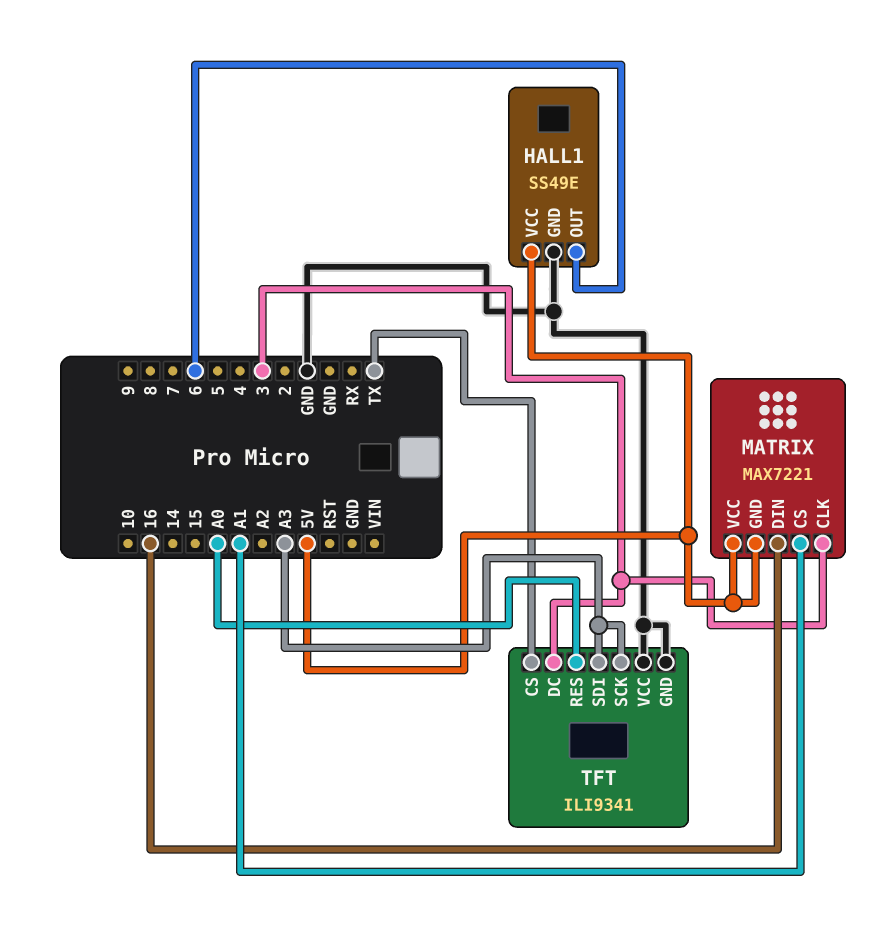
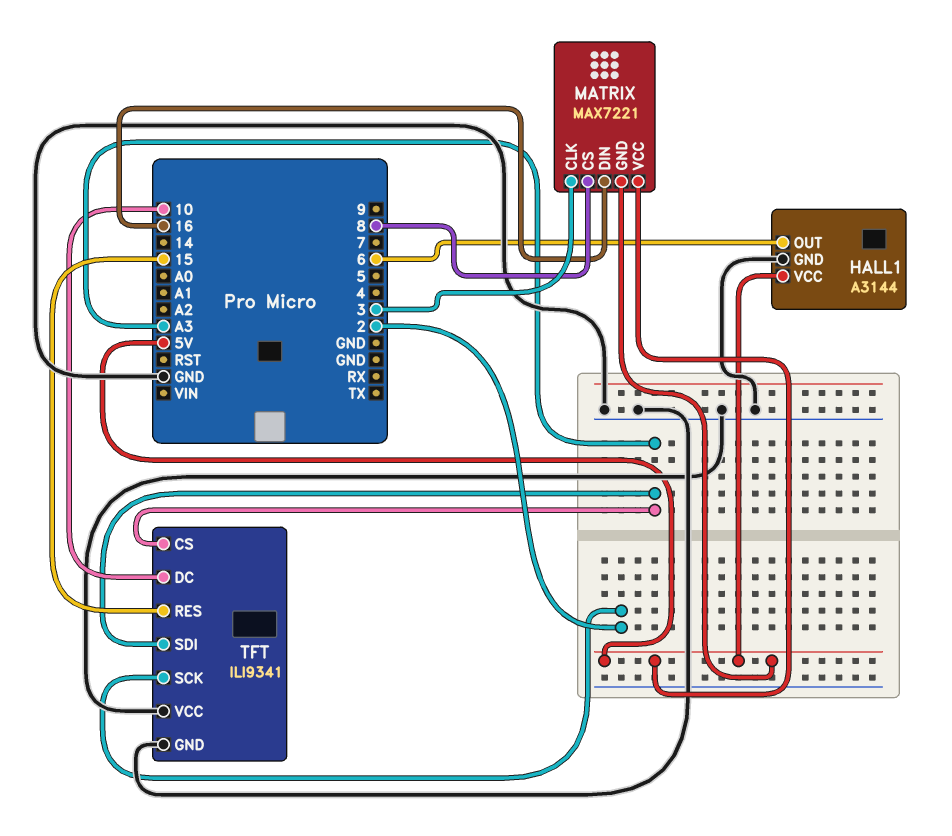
HALL1: SS49E -> A3144
MATRIX pin CS: A1 -> 8
TFT pin CS: TX -> A3
TFT pin DC: 3 -> 10
TFT pin RES: A0 -> 15
TFT pin SCK: A3 -> 2

